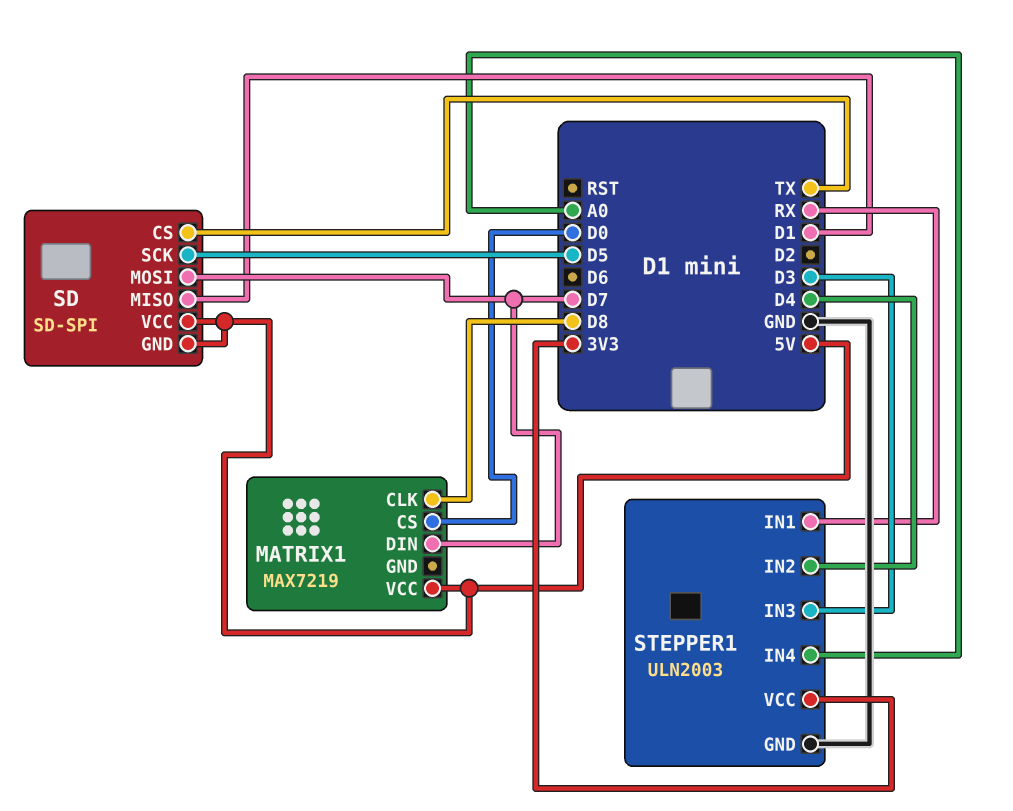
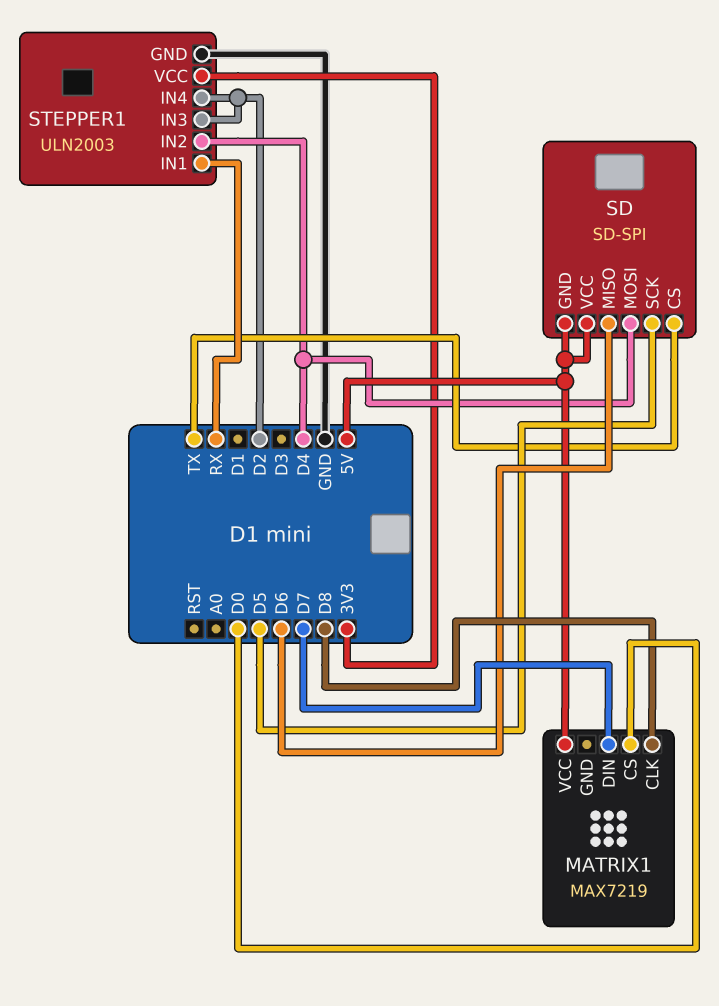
SD pin MISO: D1 -> D6
SD pin MOSI: D7 -> D4
STEPPER1 pin IN3: D3 -> D2
STEPPER1 pin IN4: A0 -> D2

